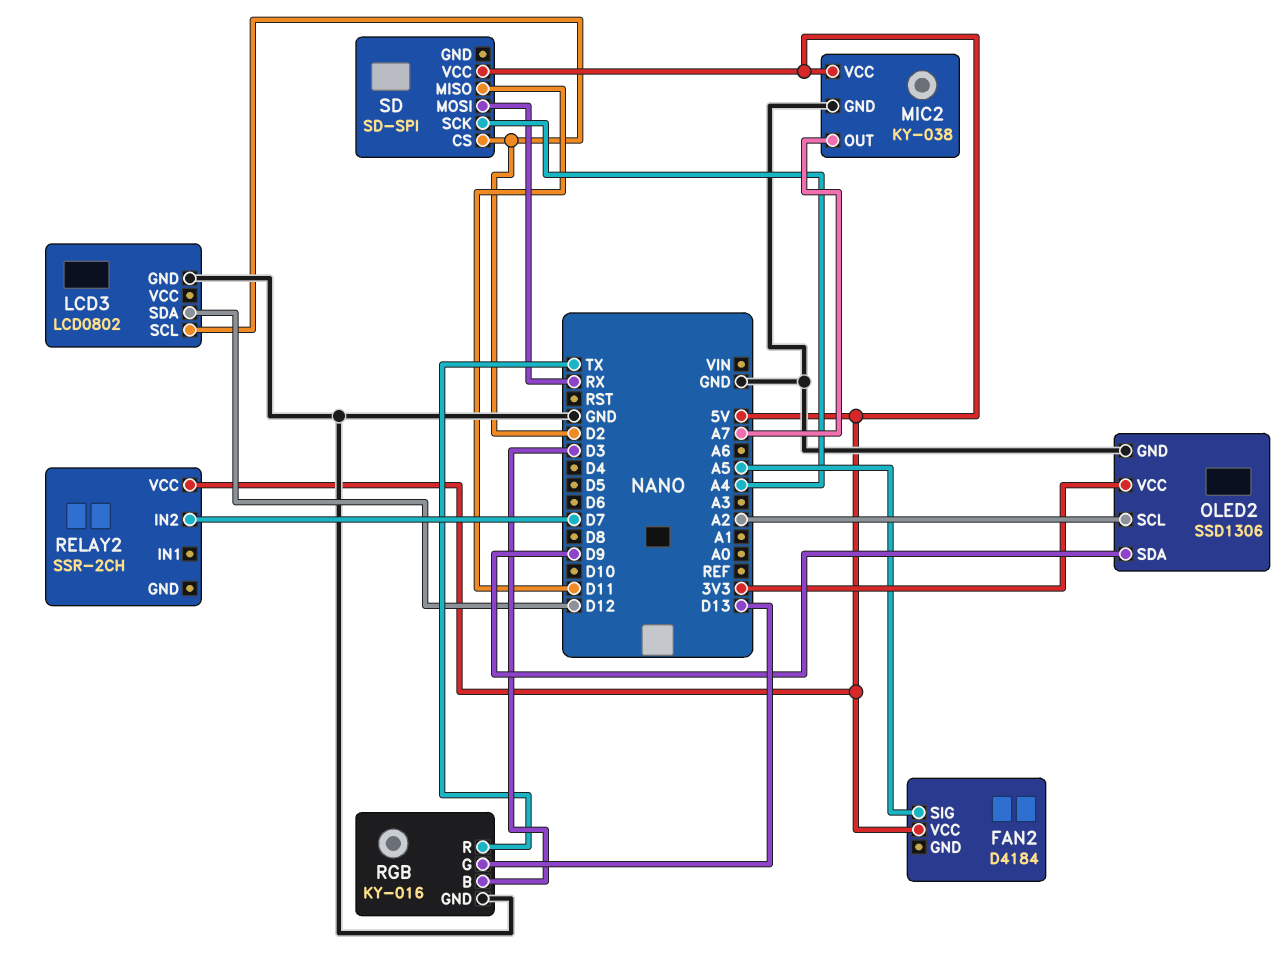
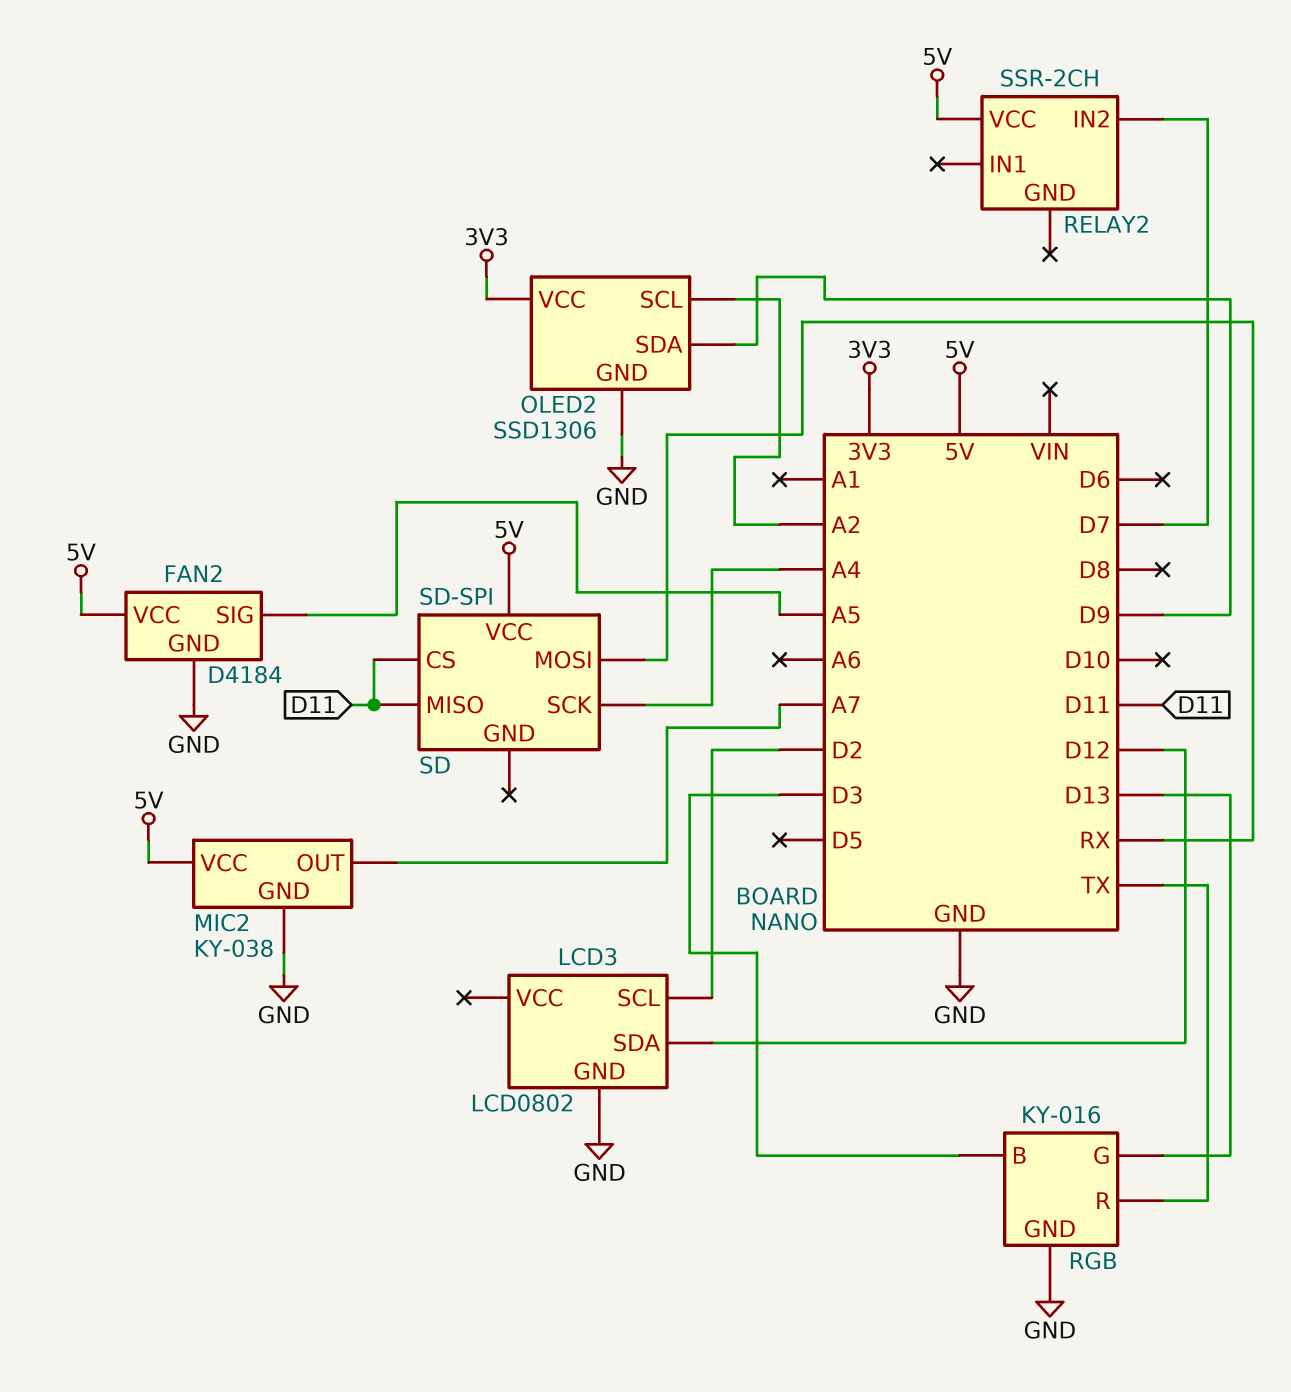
FAN2 pin GND: none -> GND
SD pin CS: D2 -> D11

